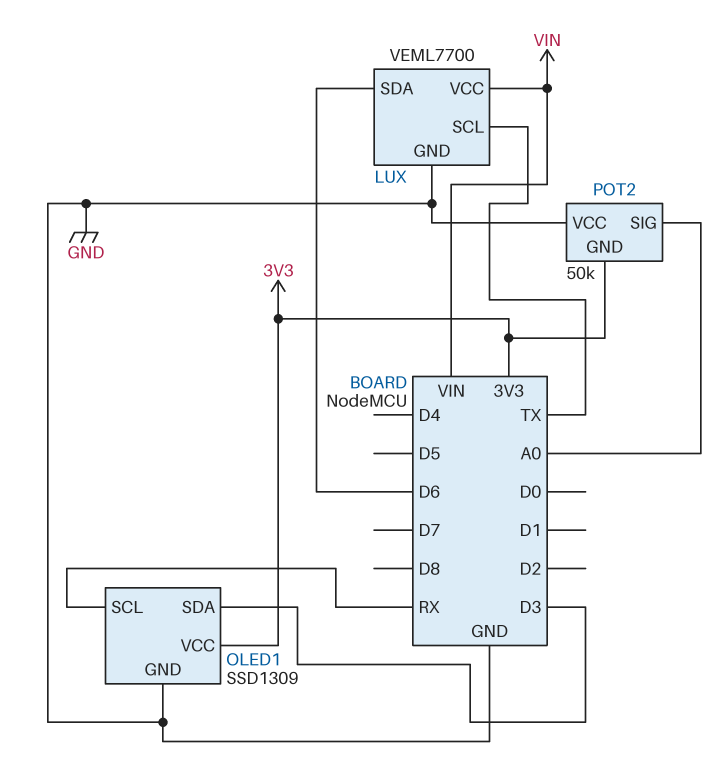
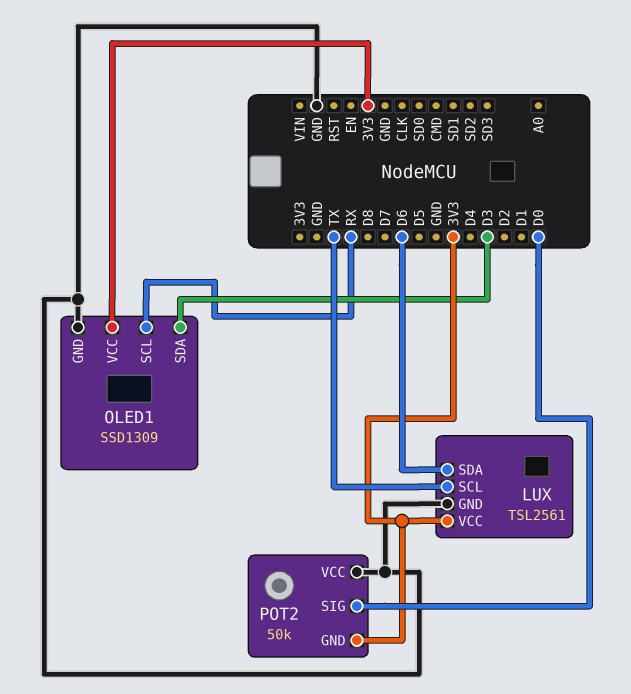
LUX: VEML7700 -> TSL2561
LUX pin VCC: VIN -> 3V3
POT2 pin SIG: A0 -> D0

